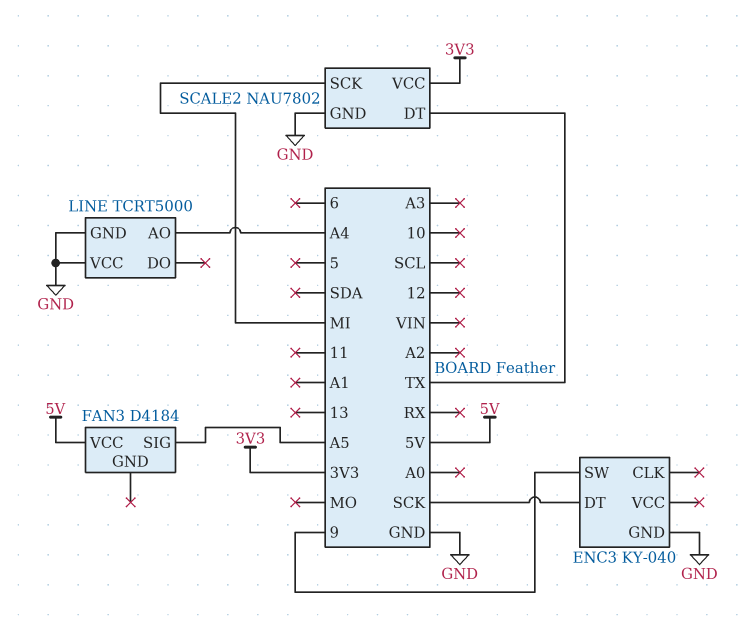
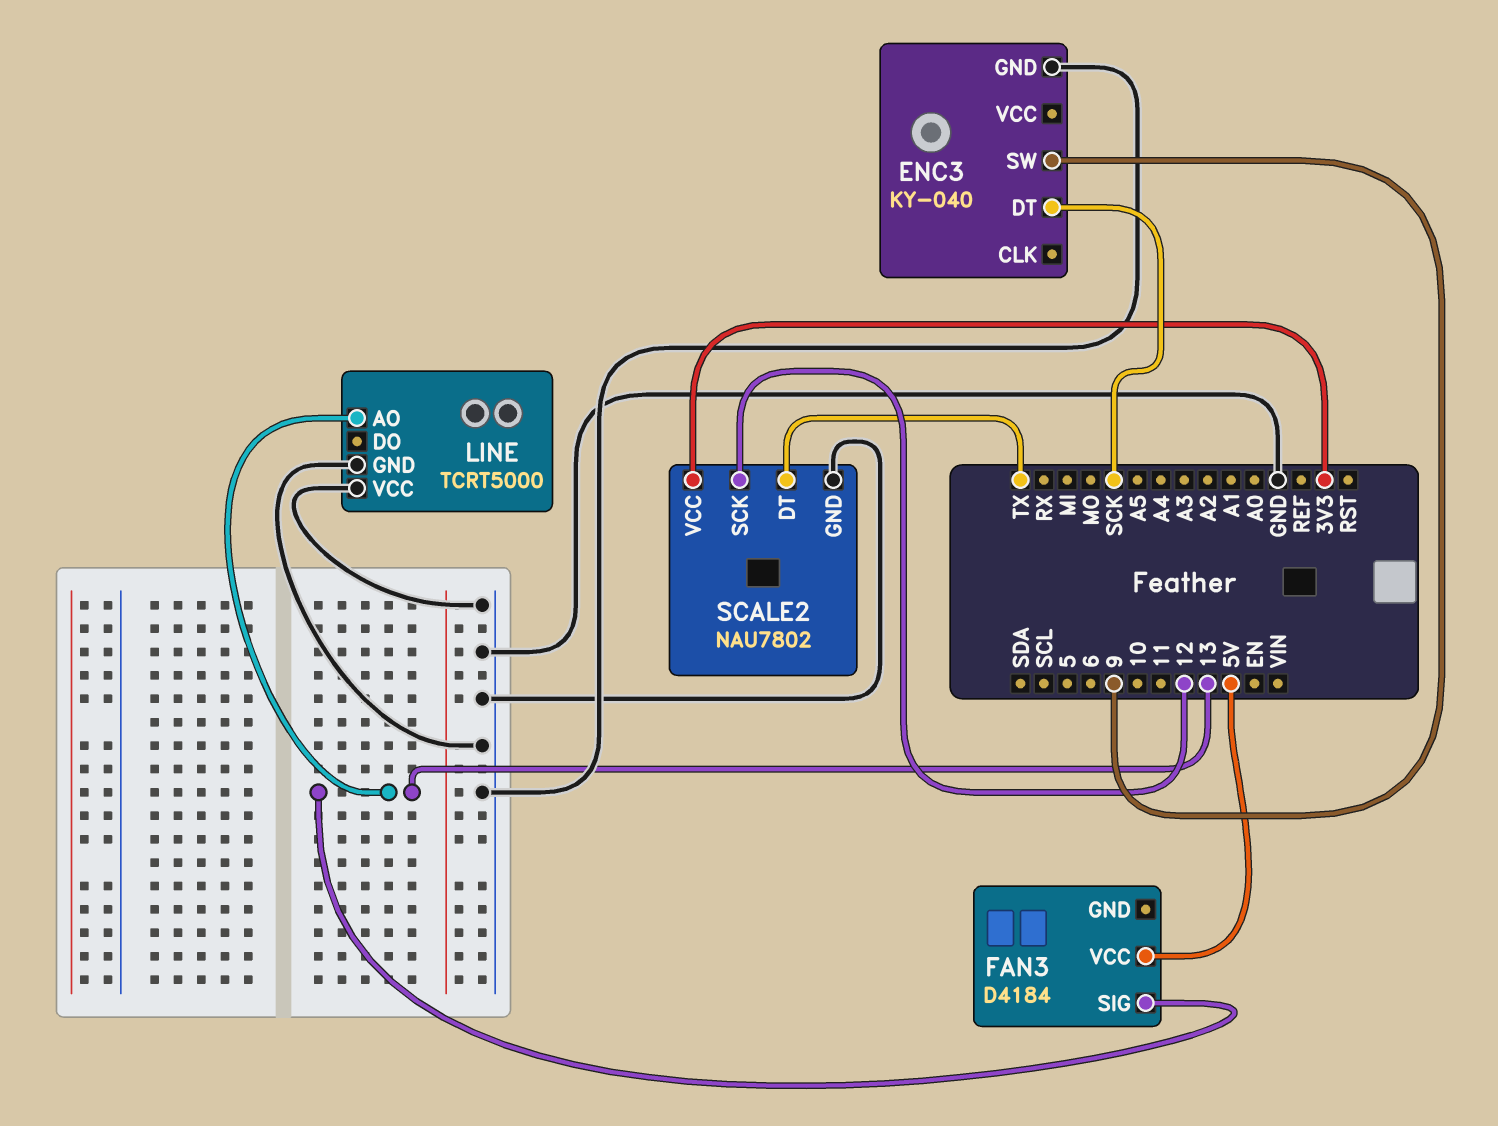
FAN3 pin SIG: A5 -> 13
LINE pin AO: A4 -> 13
SCALE2 pin SCK: MI -> 12

